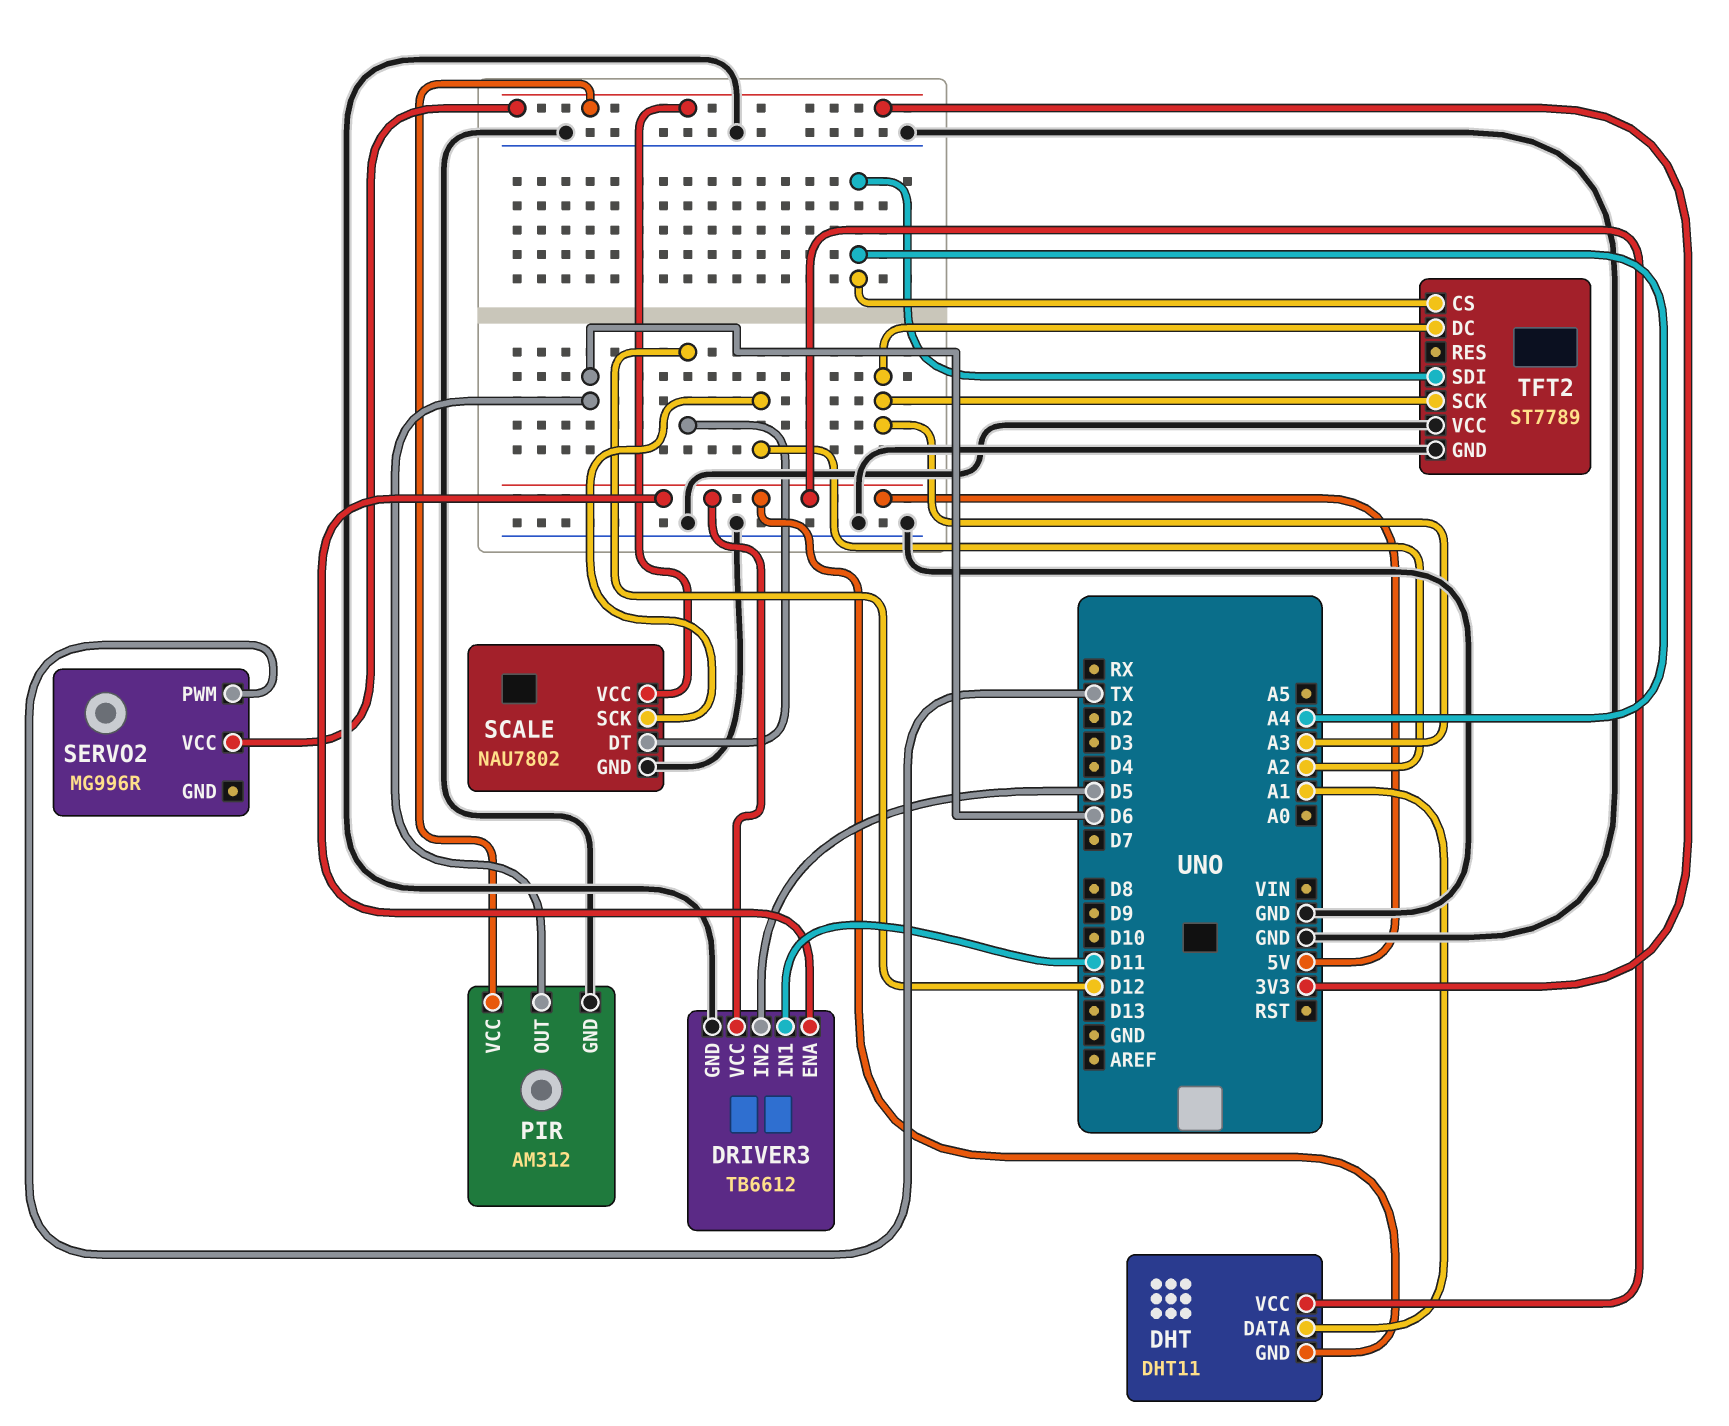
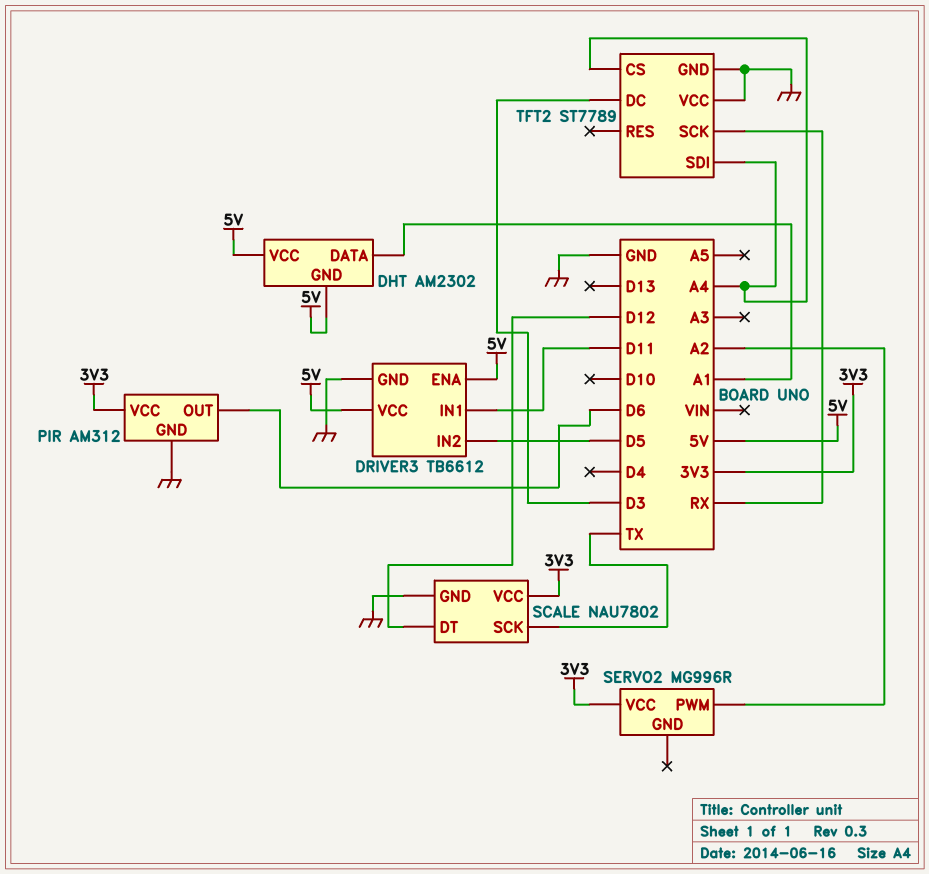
DHT: DHT11 -> AM2302
SCALE pin SCK: A2 -> TX
SERVO2 pin PWM: TX -> A2
TFT2 pin DC: A3 -> D3
TFT2 pin SCK: A3 -> RX

